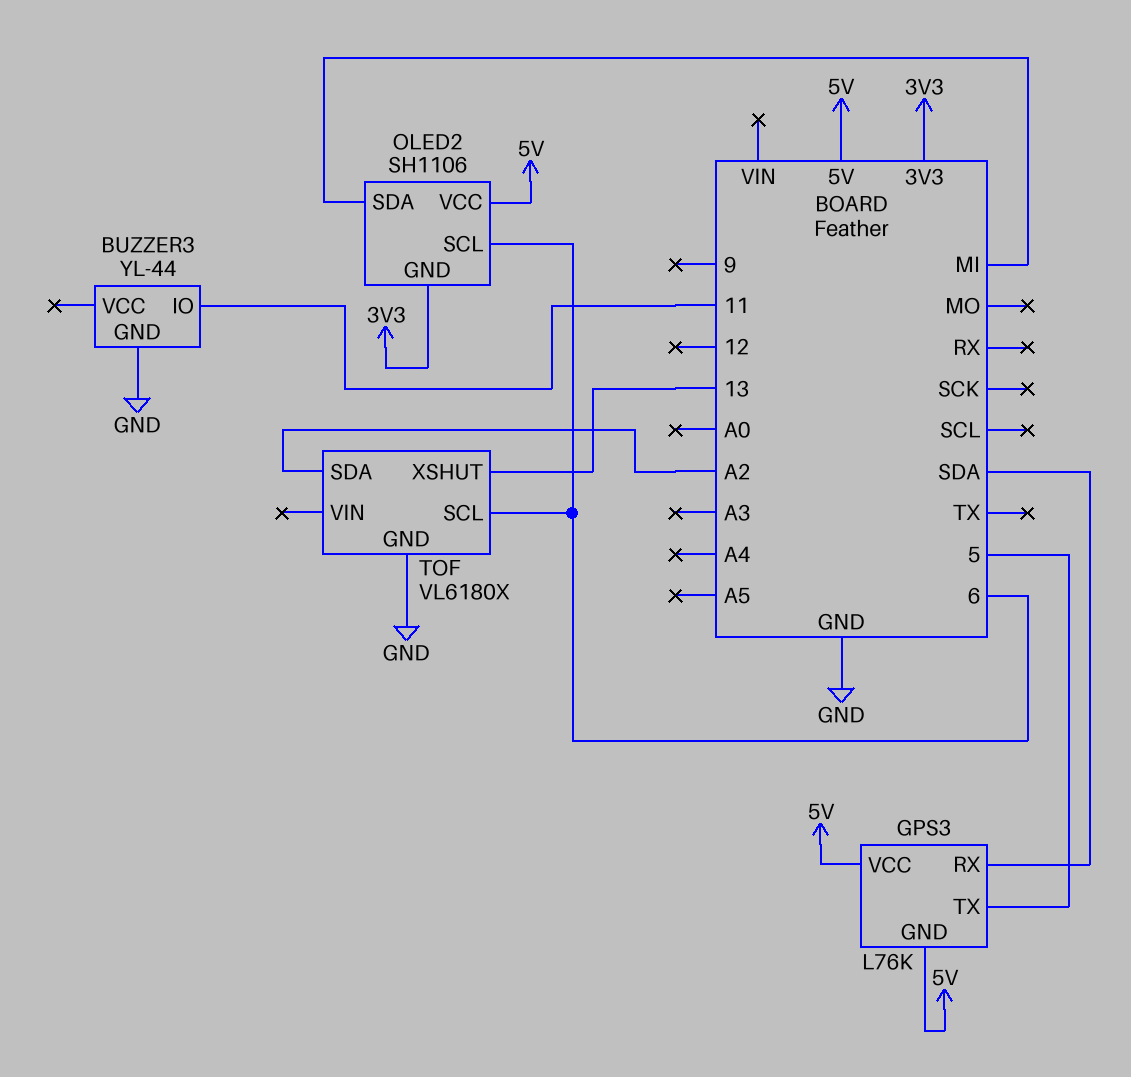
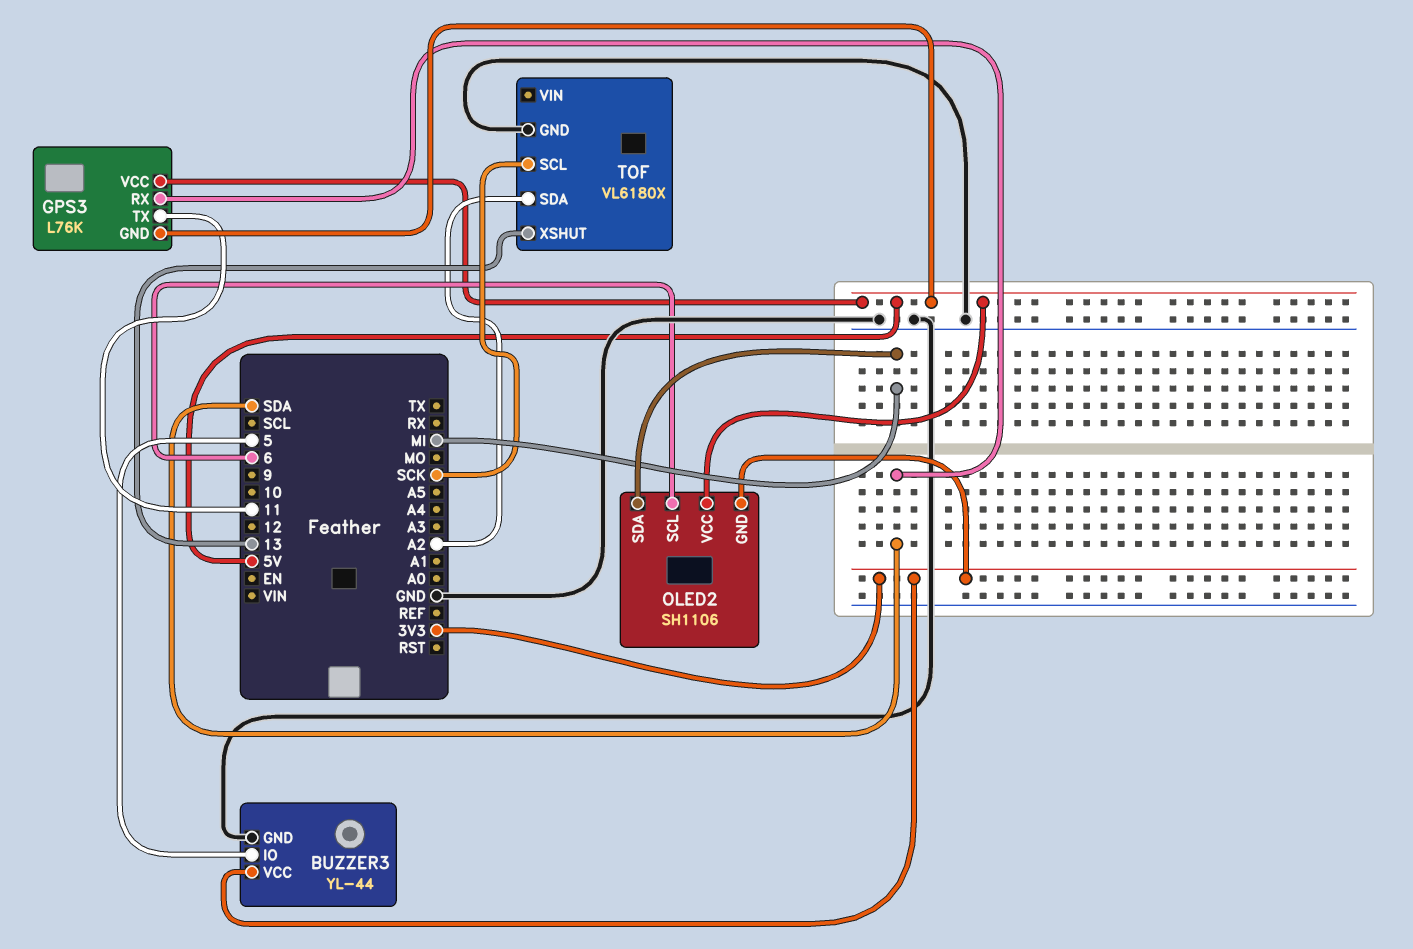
BUZZER3 pin IO: 11 -> 5
BUZZER3 pin VCC: none -> 3V3
GPS3 pin TX: 5 -> 11
TOF pin SCL: 6 -> SCK

